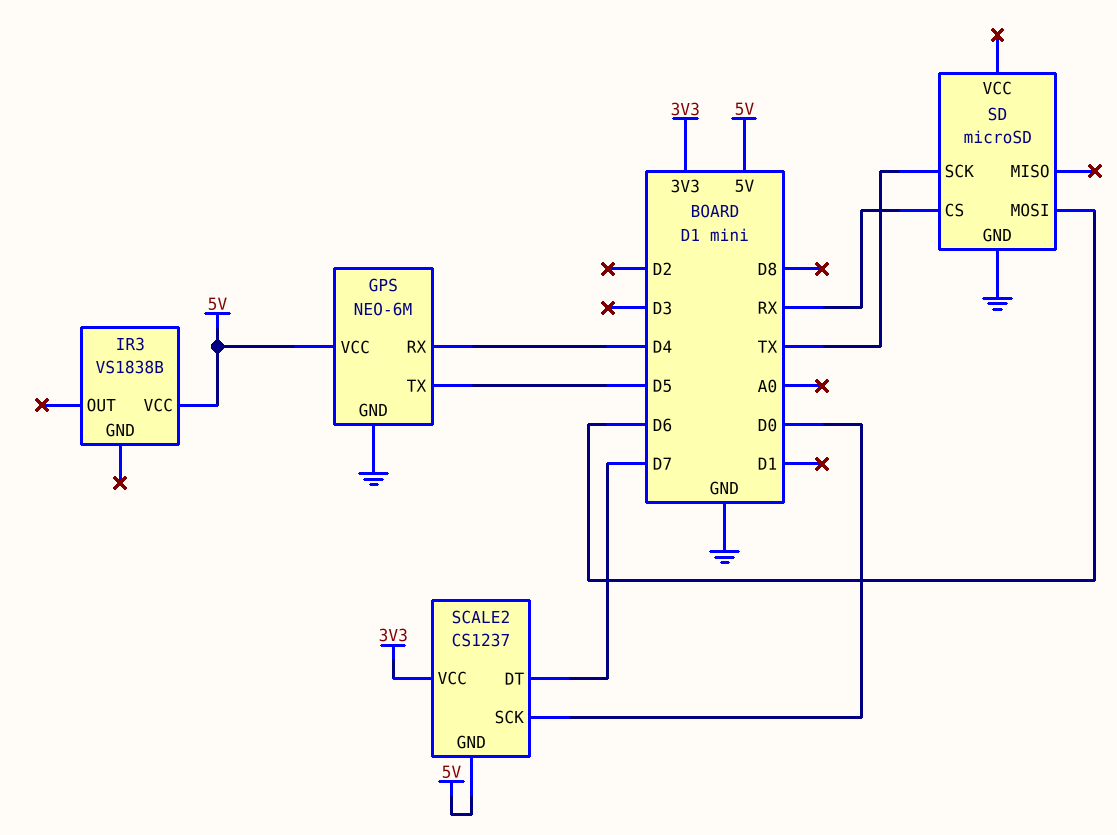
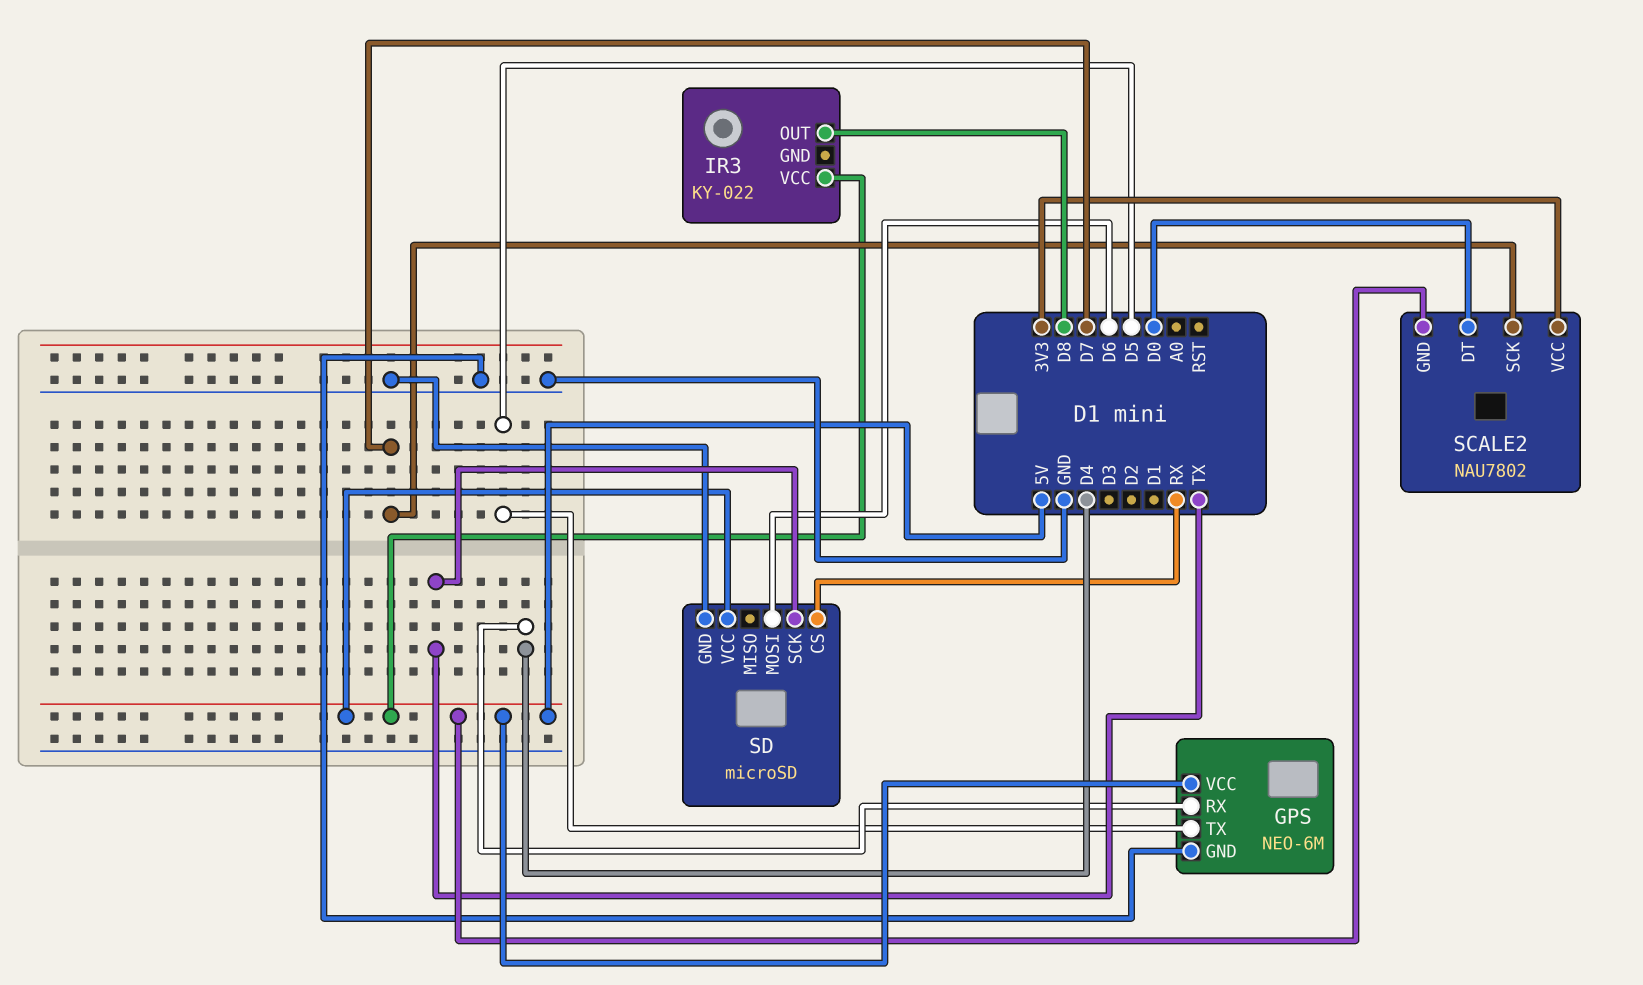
IR3: VS1838B -> KY-022
IR3 pin OUT: none -> D8
SCALE2: CS1237 -> NAU7802
SCALE2 pin DT: D7 -> D0
SCALE2 pin SCK: D0 -> D7
SD pin VCC: none -> 5V

